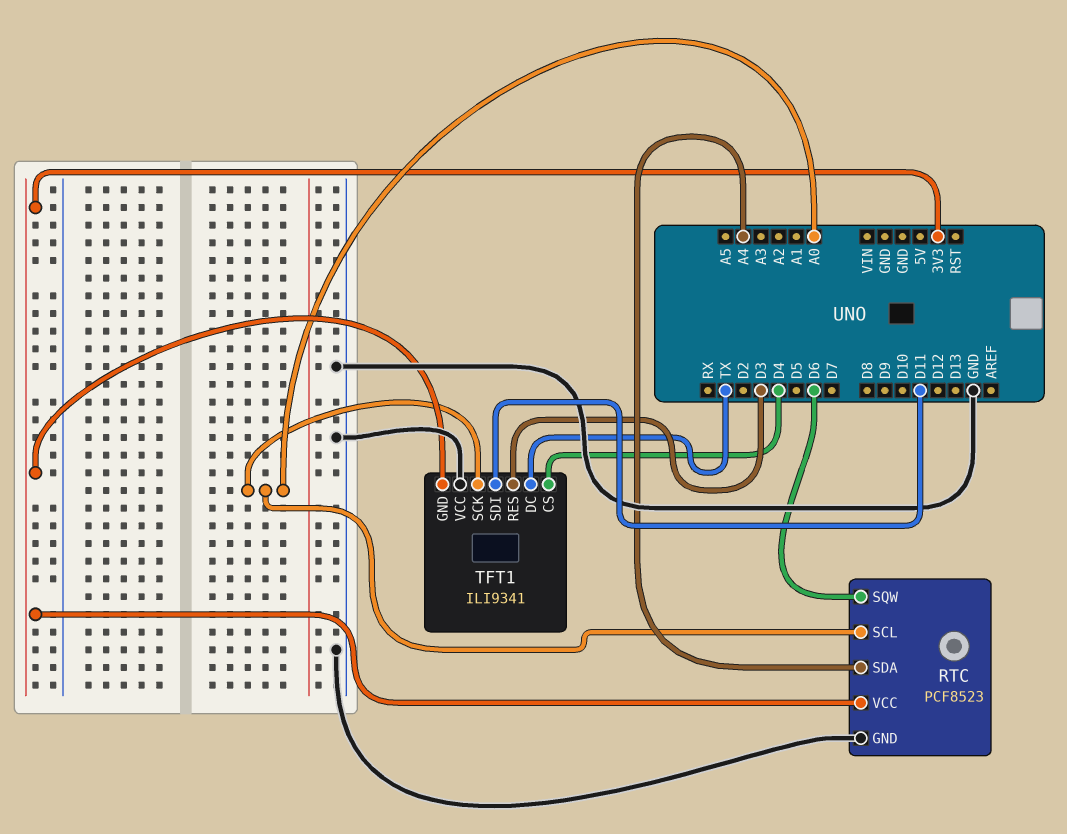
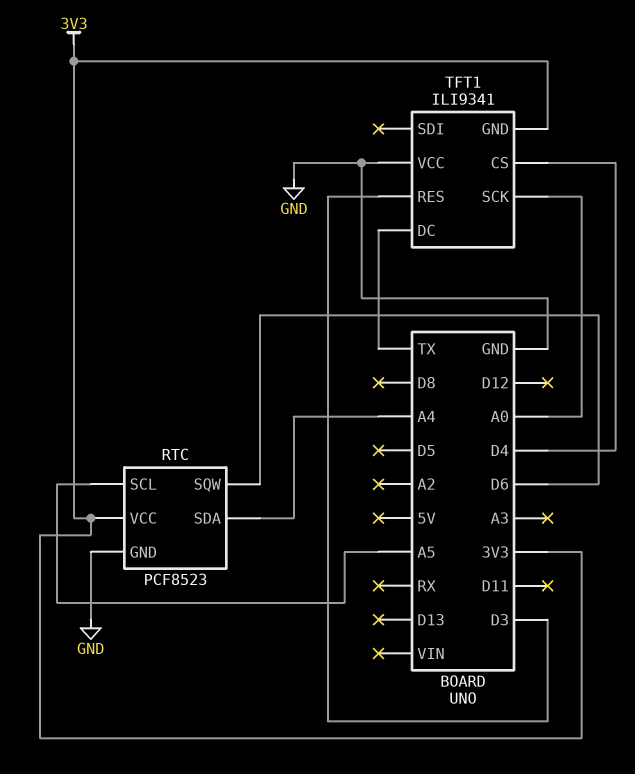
RTC pin SCL: A0 -> A5
TFT1 pin SDI: D11 -> none

